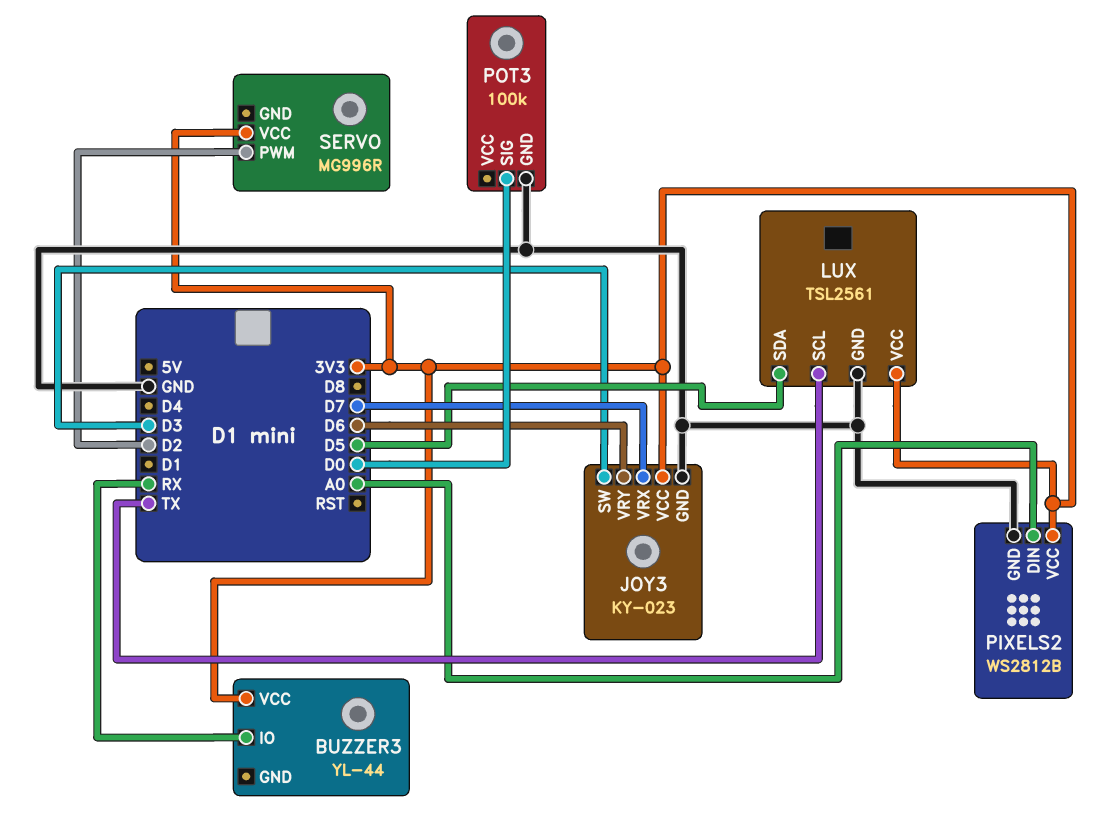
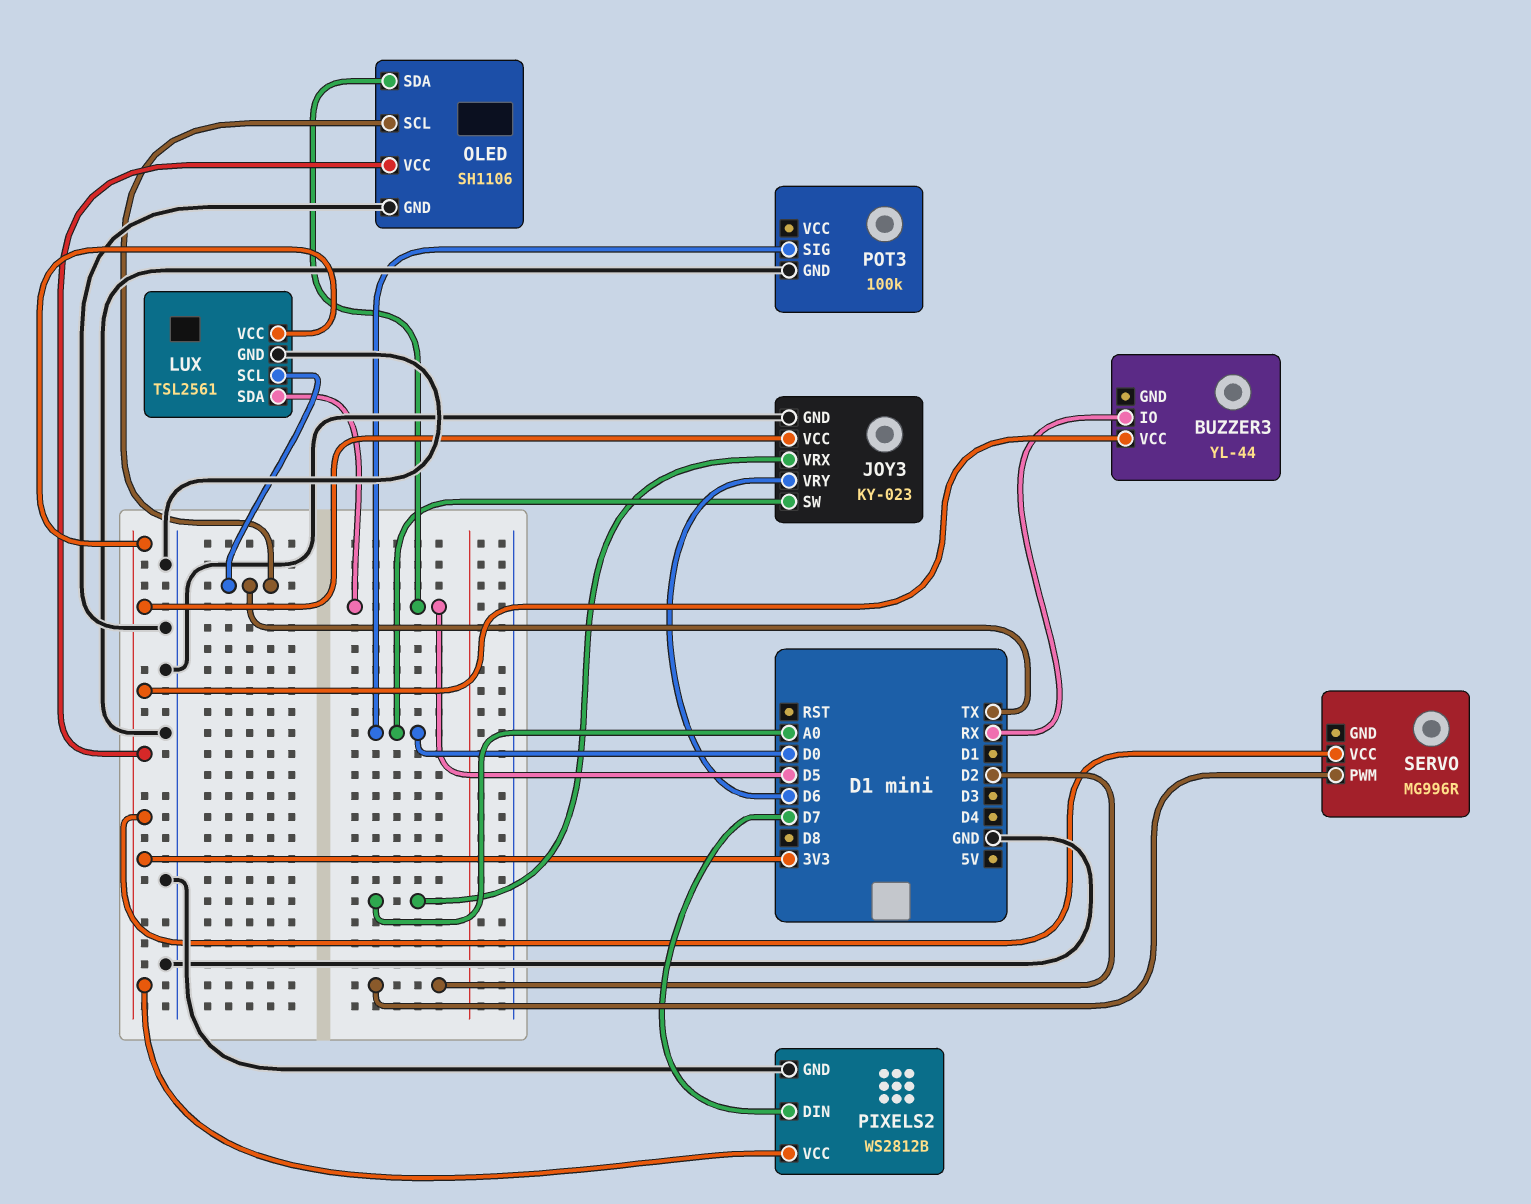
JOY3 pin SW: D3 -> D0
JOY3 pin VRX: D7 -> A0
OLED: none -> SH1106
OLED pin GND: none -> GND
OLED pin SCL: none -> TX
OLED pin SDA: none -> D5
OLED pin VCC: none -> 3V3
PIXELS2 pin DIN: A0 -> D7

